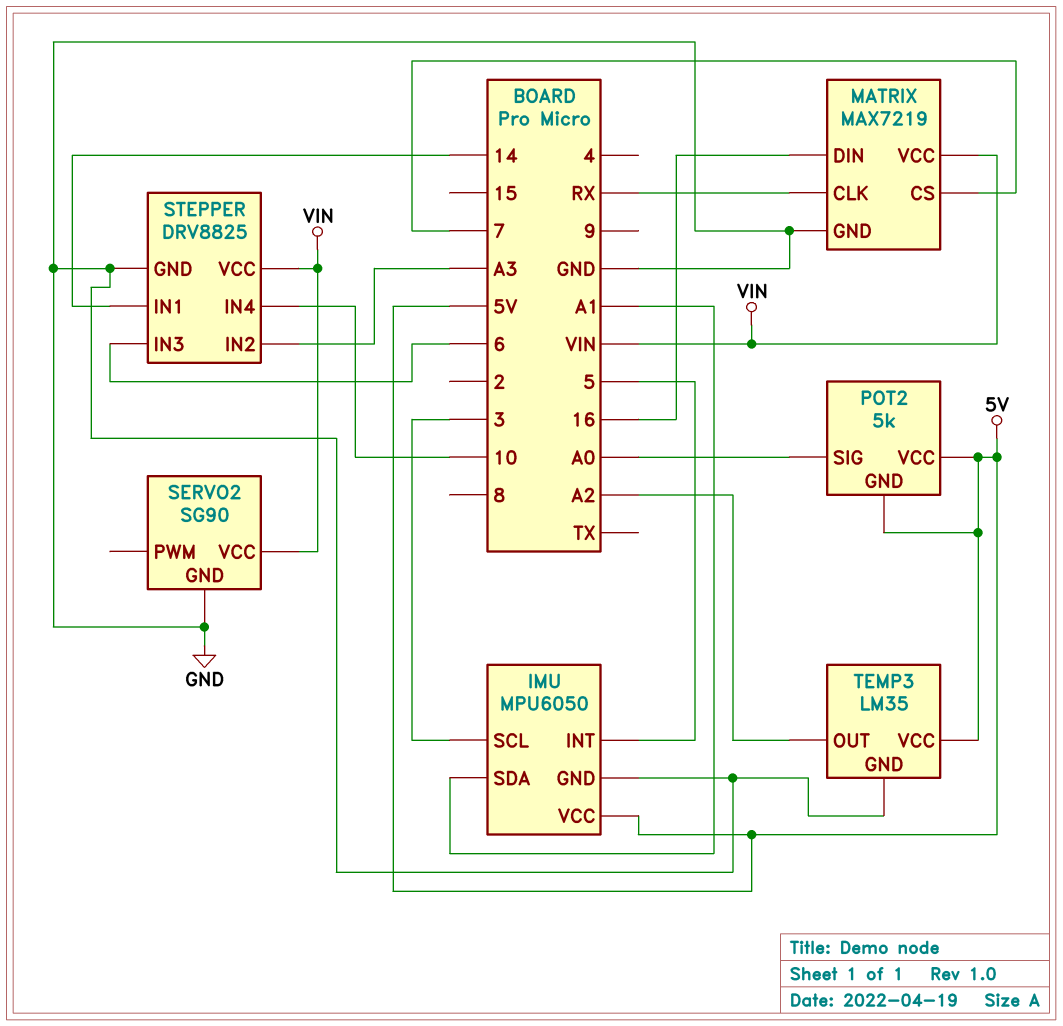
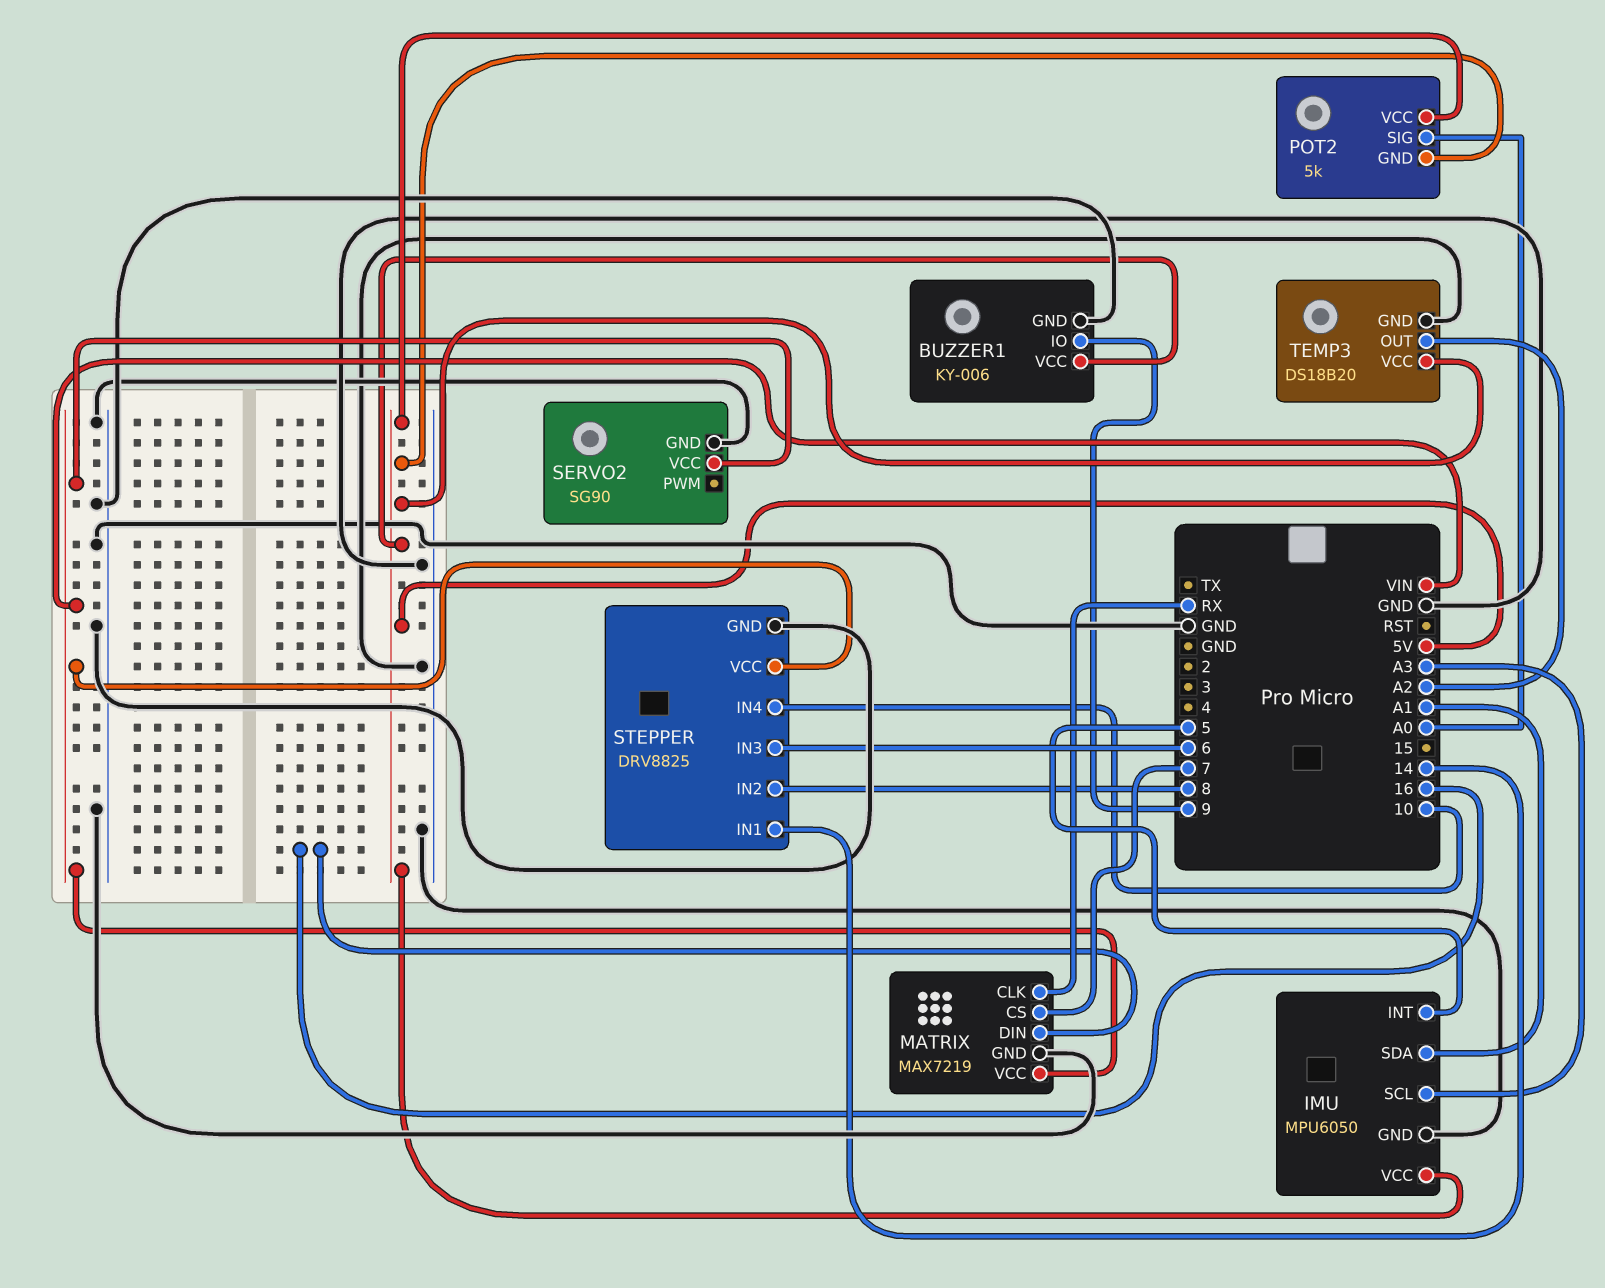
BUZZER1: none -> KY-006
BUZZER1 pin GND: none -> GND
BUZZER1 pin IO: none -> 9
BUZZER1 pin VCC: none -> 5V
IMU pin SCL: 3 -> A3
STEPPER pin IN2: A3 -> 8
TEMP3: LM35 -> DS18B20

